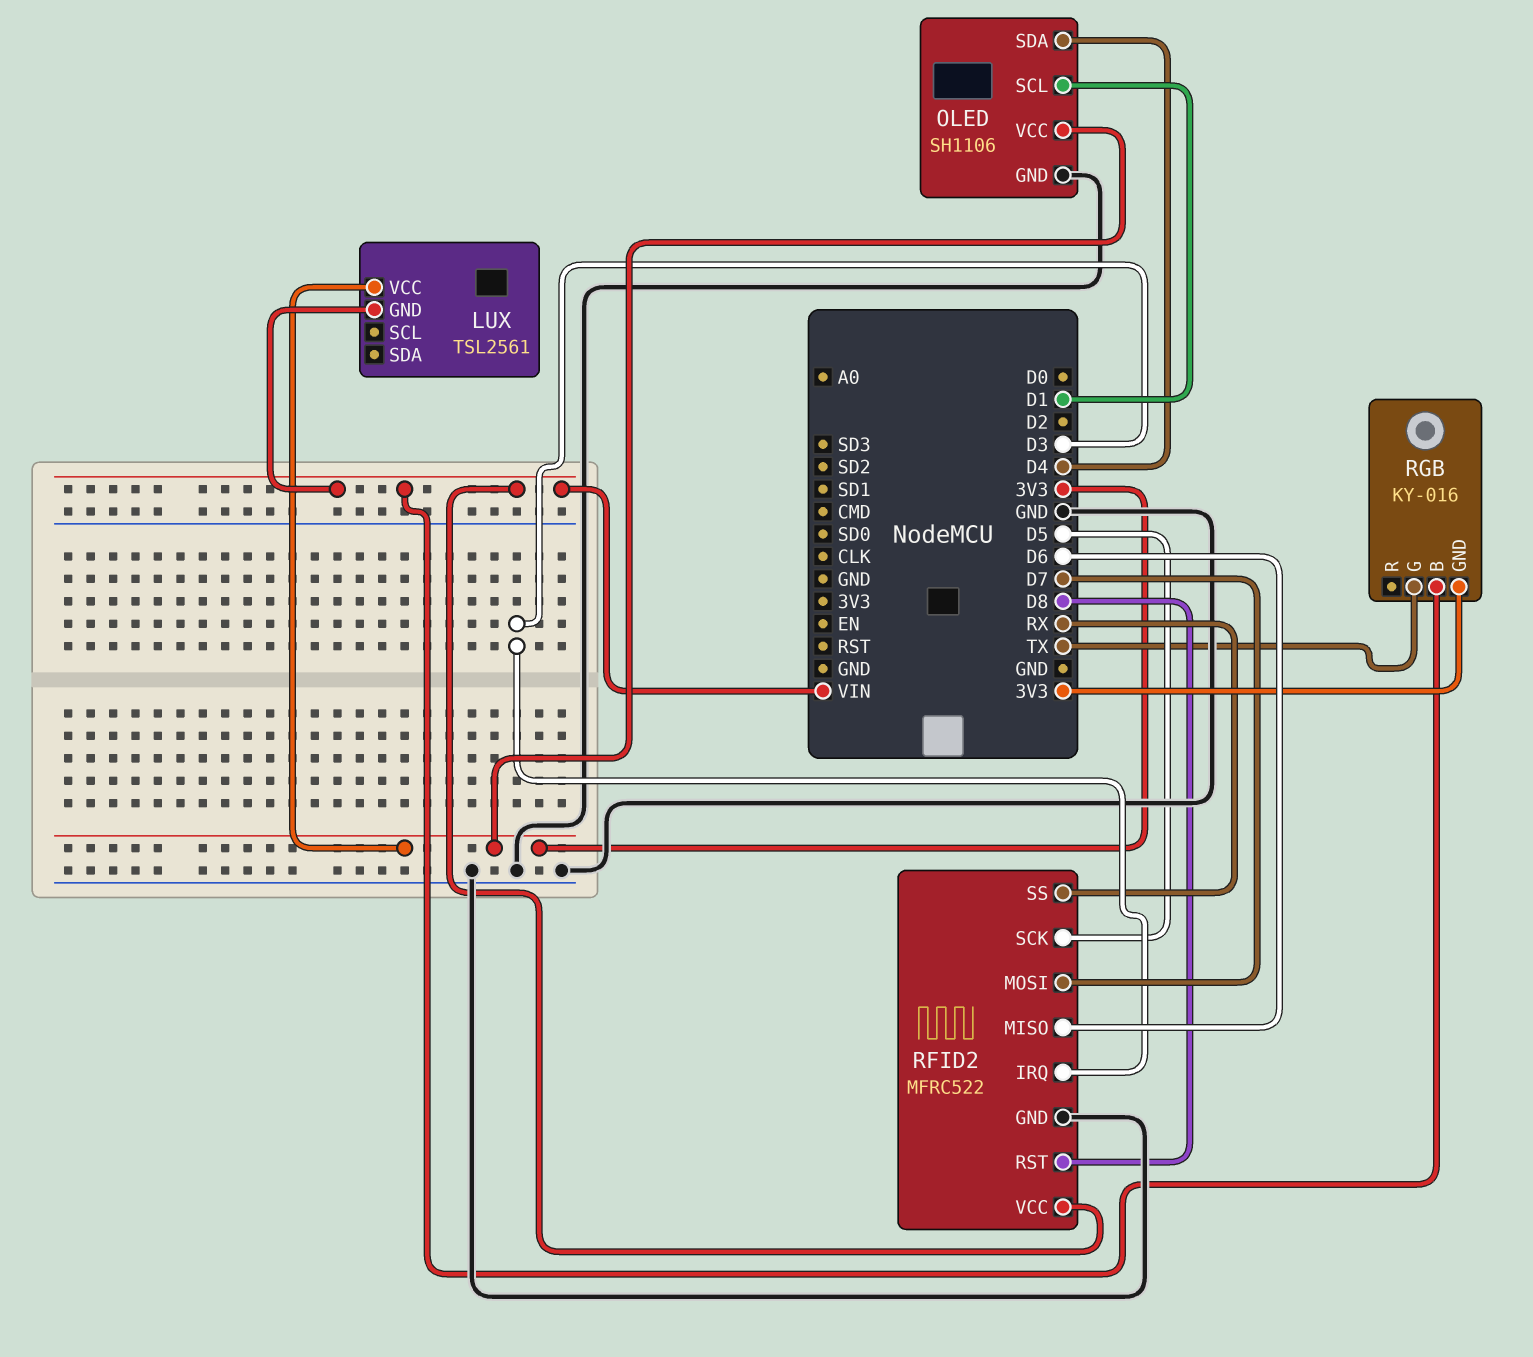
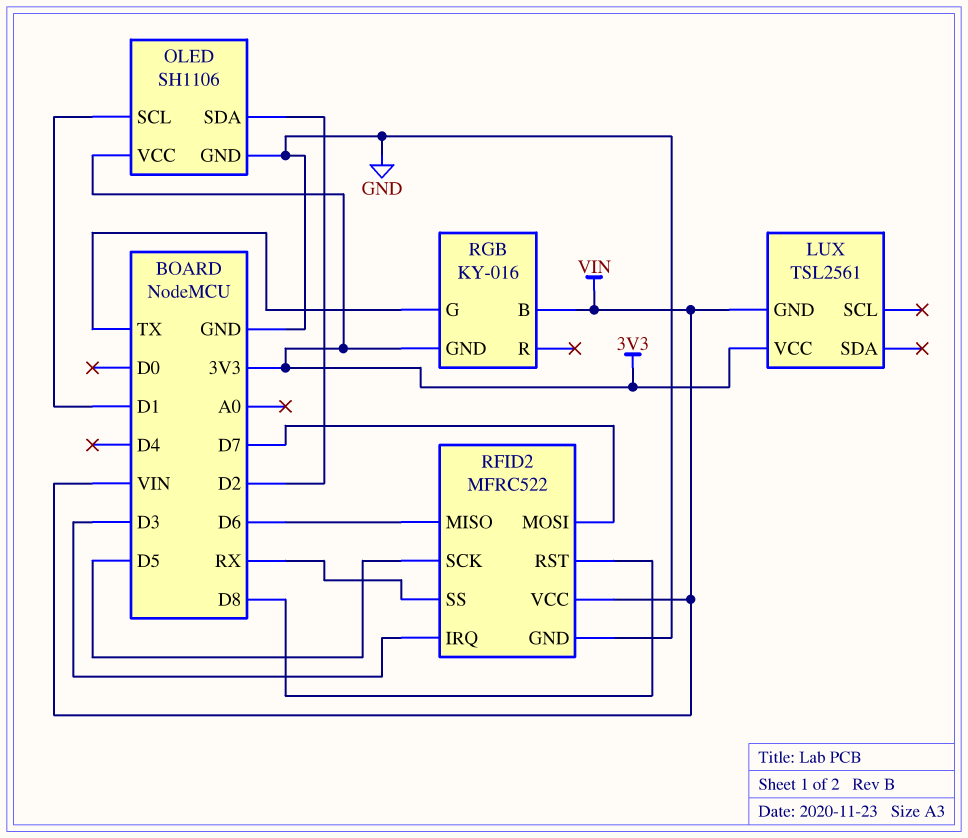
OLED pin SDA: D4 -> D2

